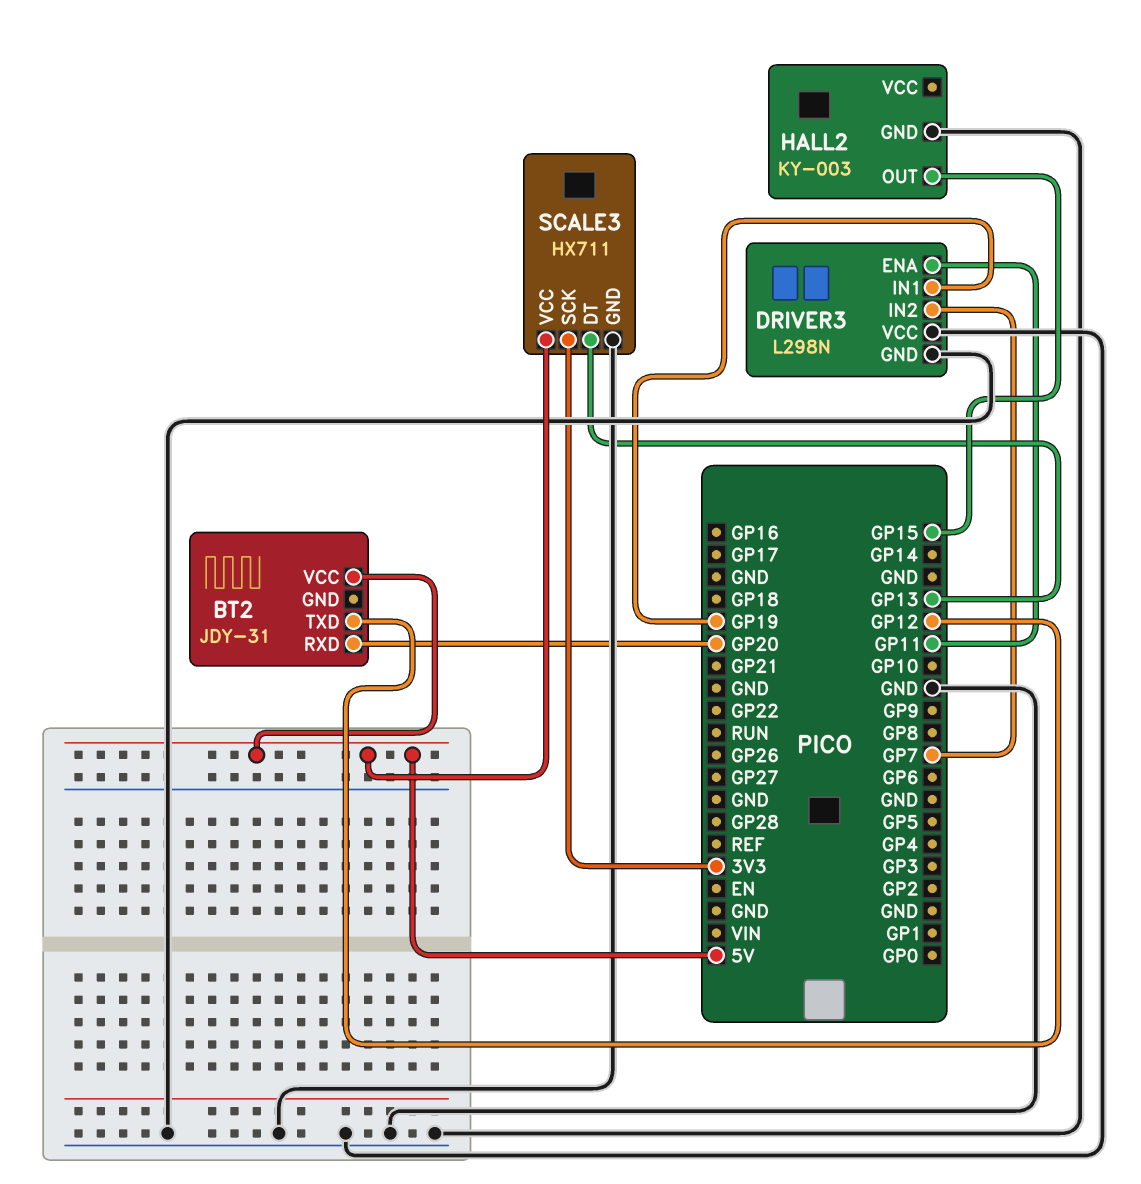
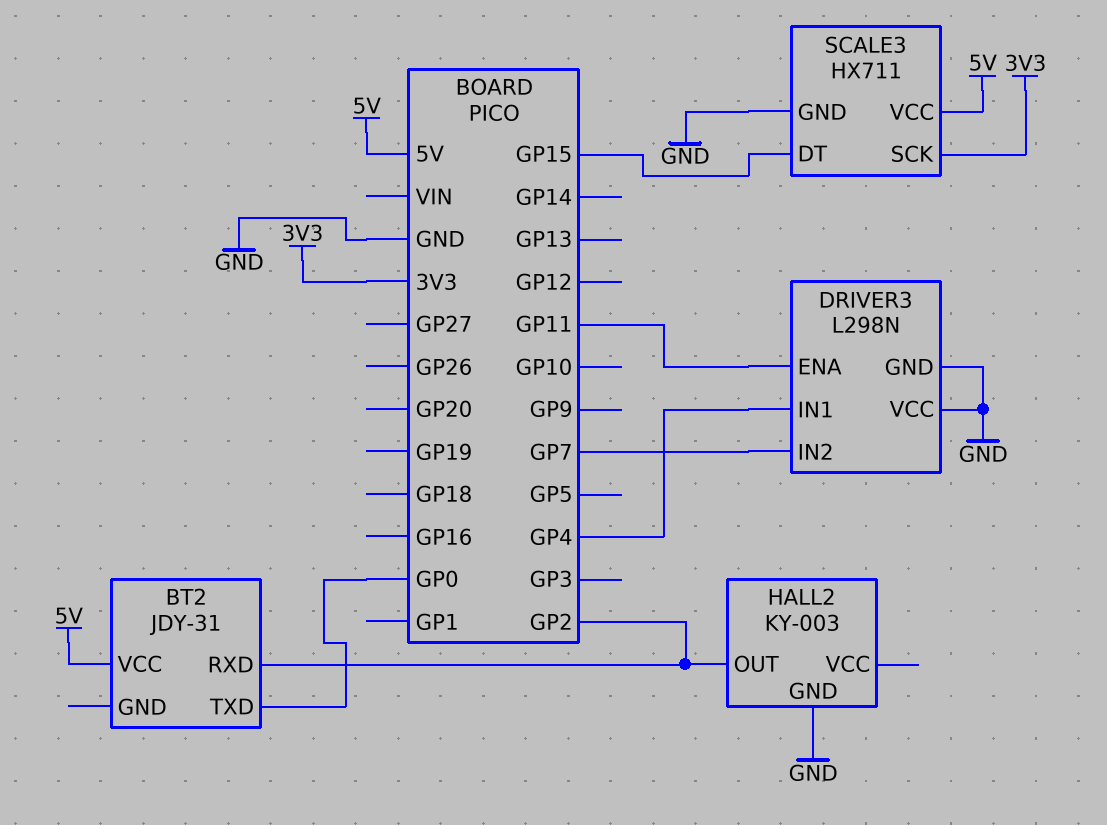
BT2 pin RXD: GP20 -> GP2
BT2 pin TXD: GP12 -> GP0
DRIVER3 pin IN1: GP19 -> GP4
HALL2 pin OUT: GP15 -> GP2
SCALE3 pin DT: GP13 -> GP15

